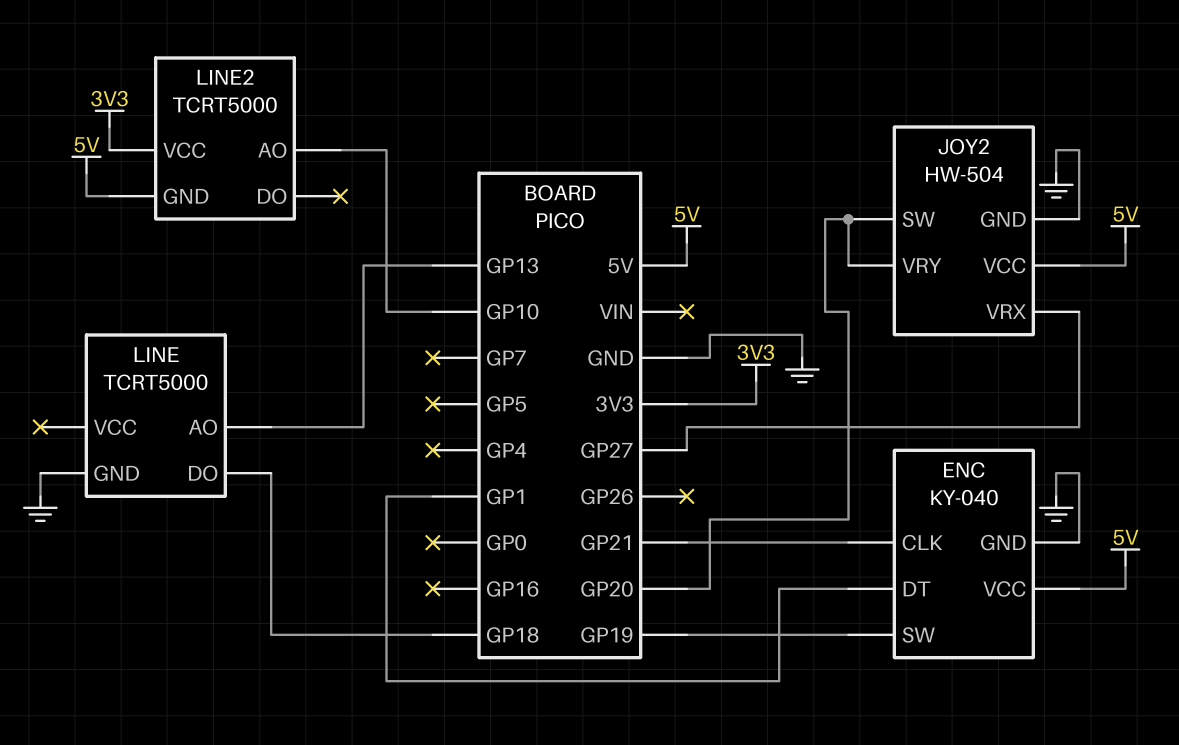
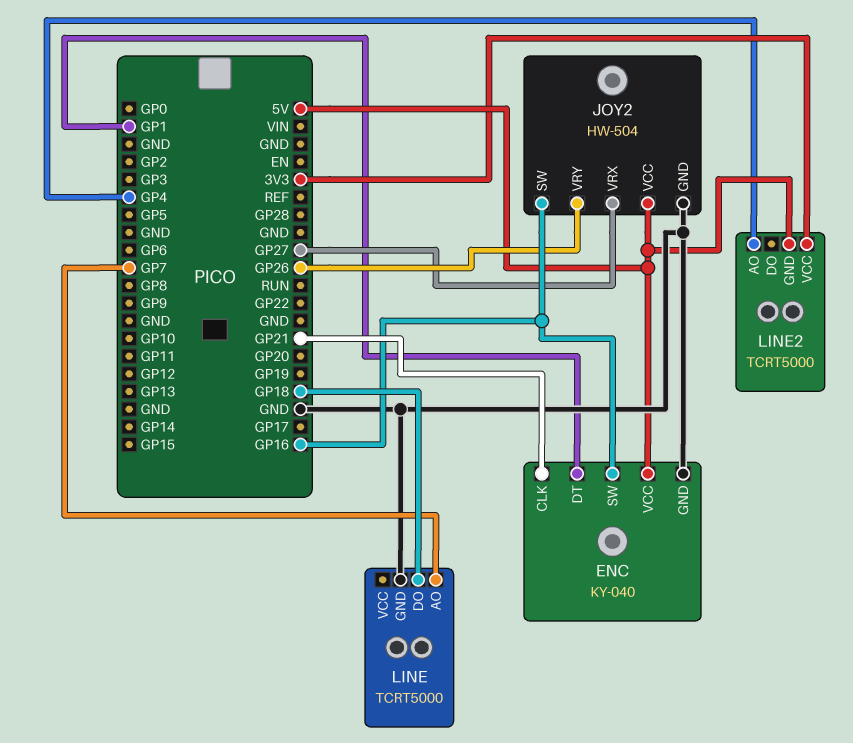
ENC pin SW: GP19 -> GP16
JOY2 pin SW: GP20 -> GP16
JOY2 pin VRY: GP20 -> GP26
LINE pin AO: GP13 -> GP7
LINE2 pin AO: GP10 -> GP4

